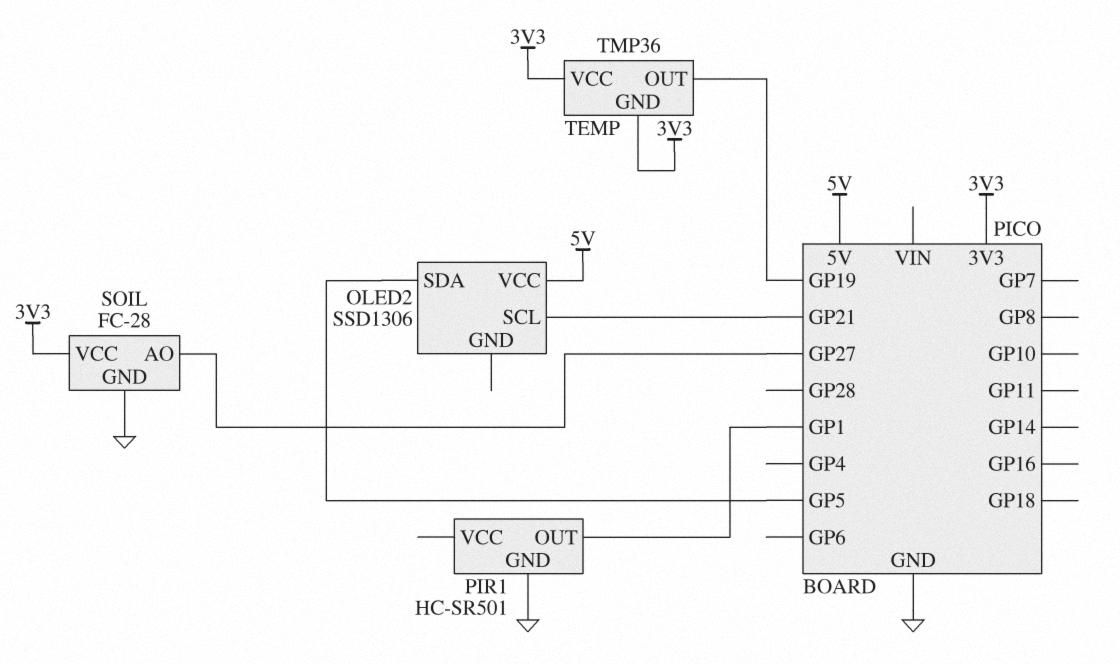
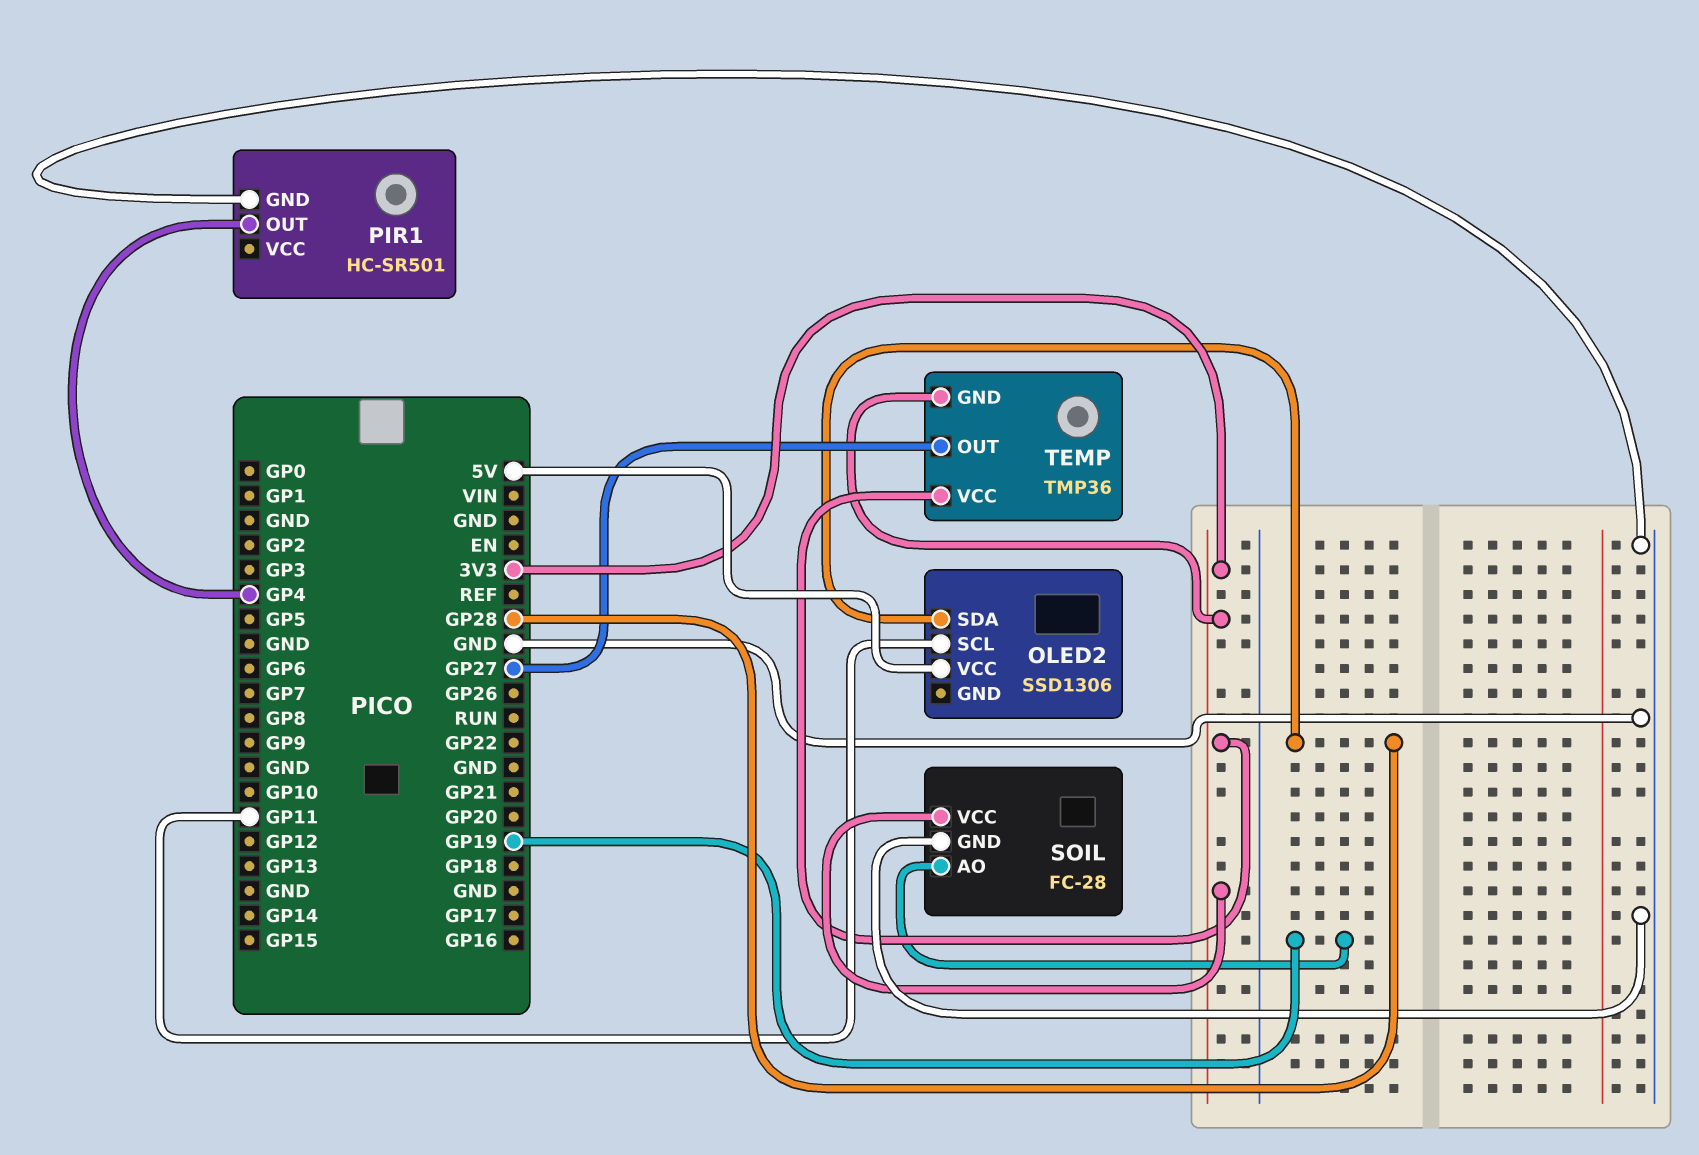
OLED2 pin SCL: GP21 -> GP11
OLED2 pin SDA: GP5 -> GP28
PIR1 pin OUT: GP1 -> GP4
SOIL pin AO: GP27 -> GP19
TEMP pin OUT: GP19 -> GP27

